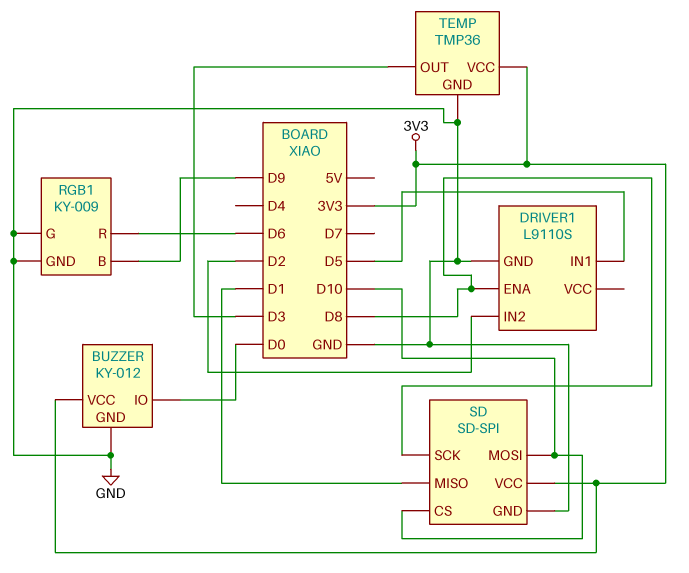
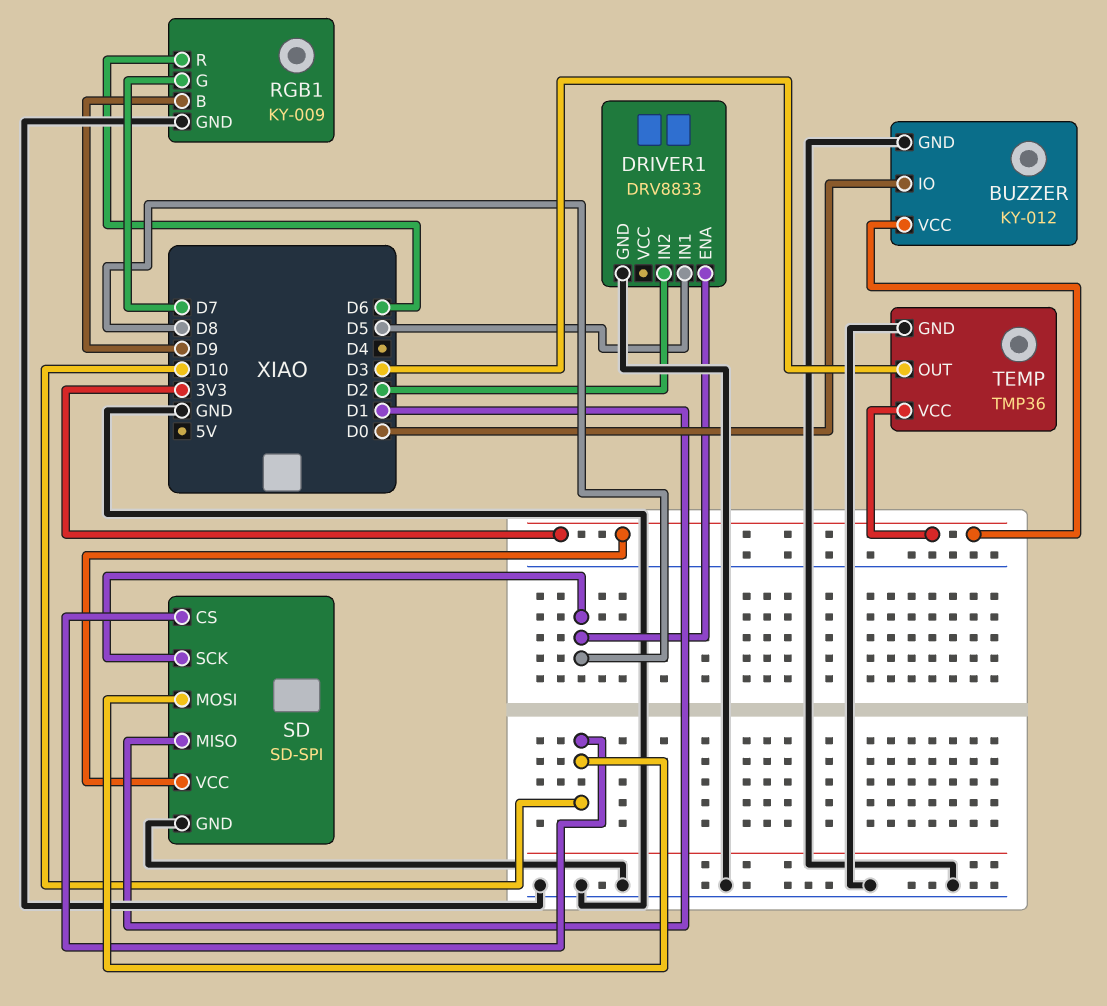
DRIVER1: L9110S -> DRV8833
RGB1 pin G: GND -> D7

